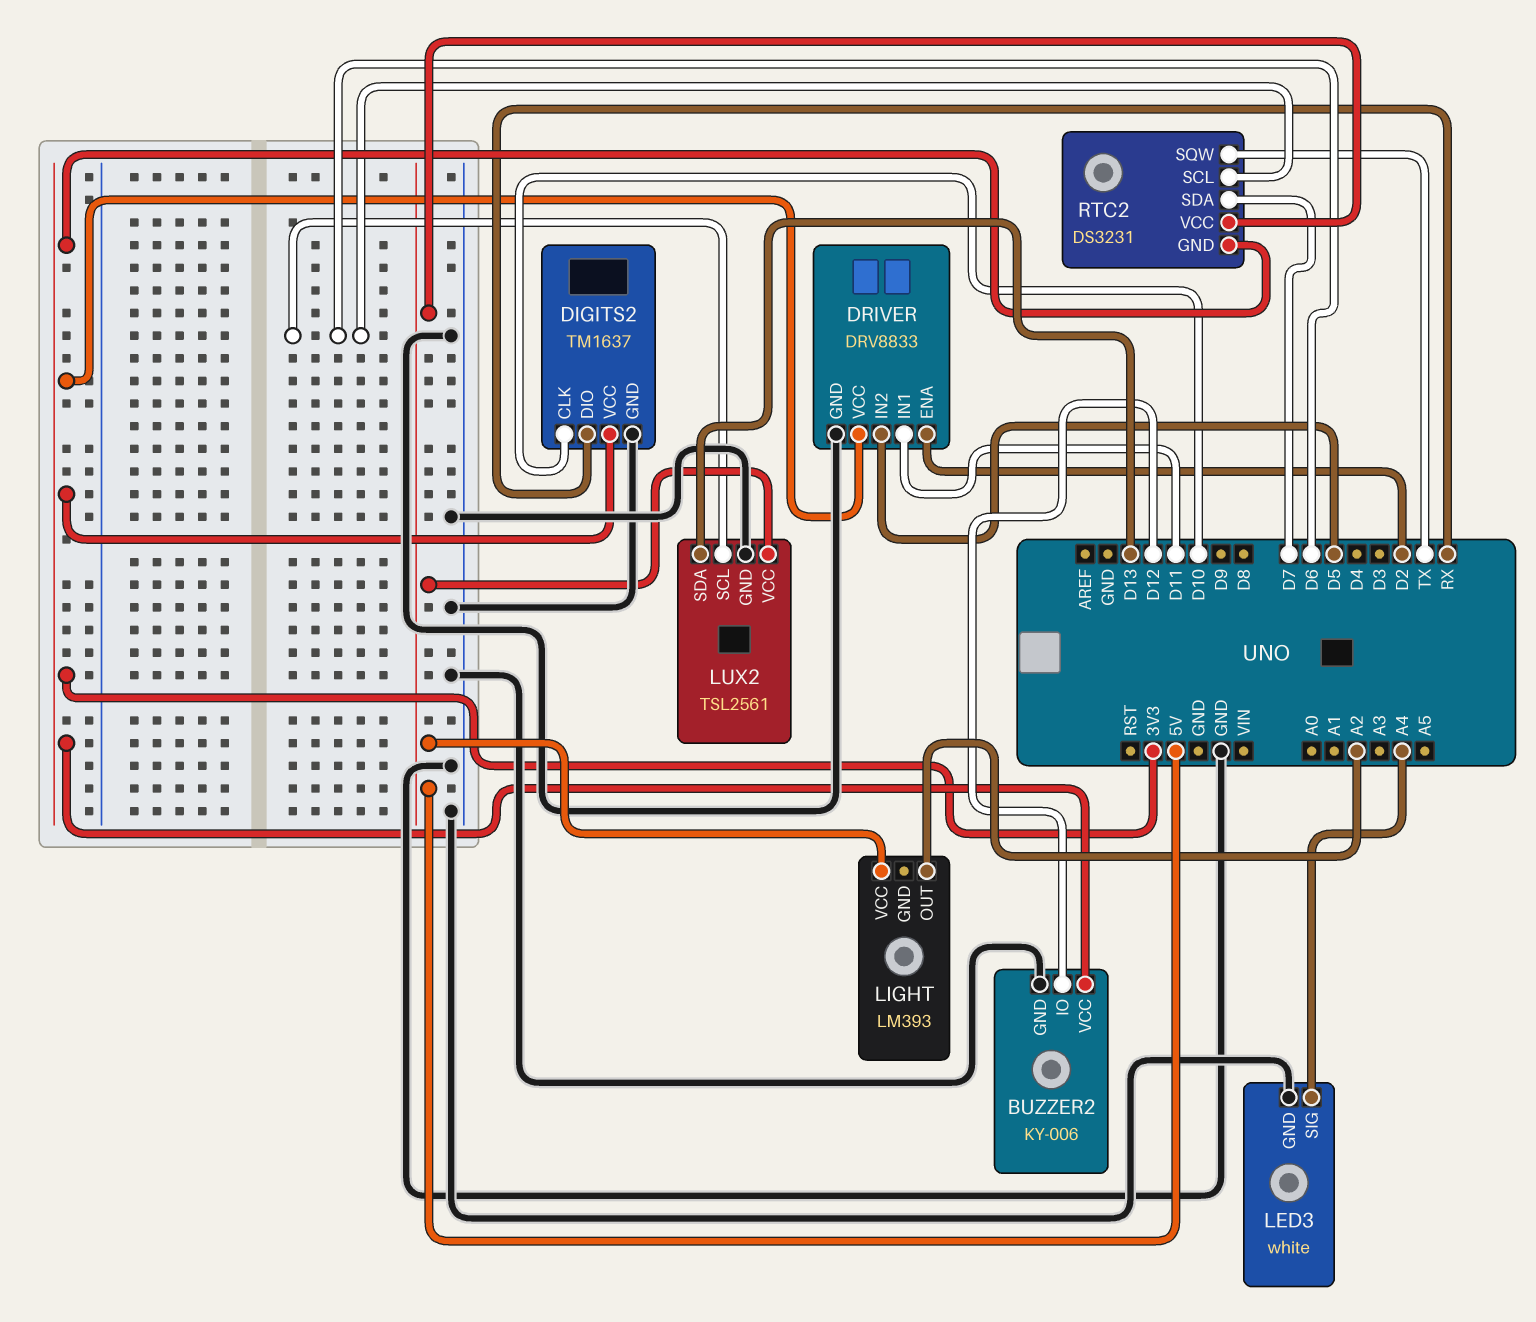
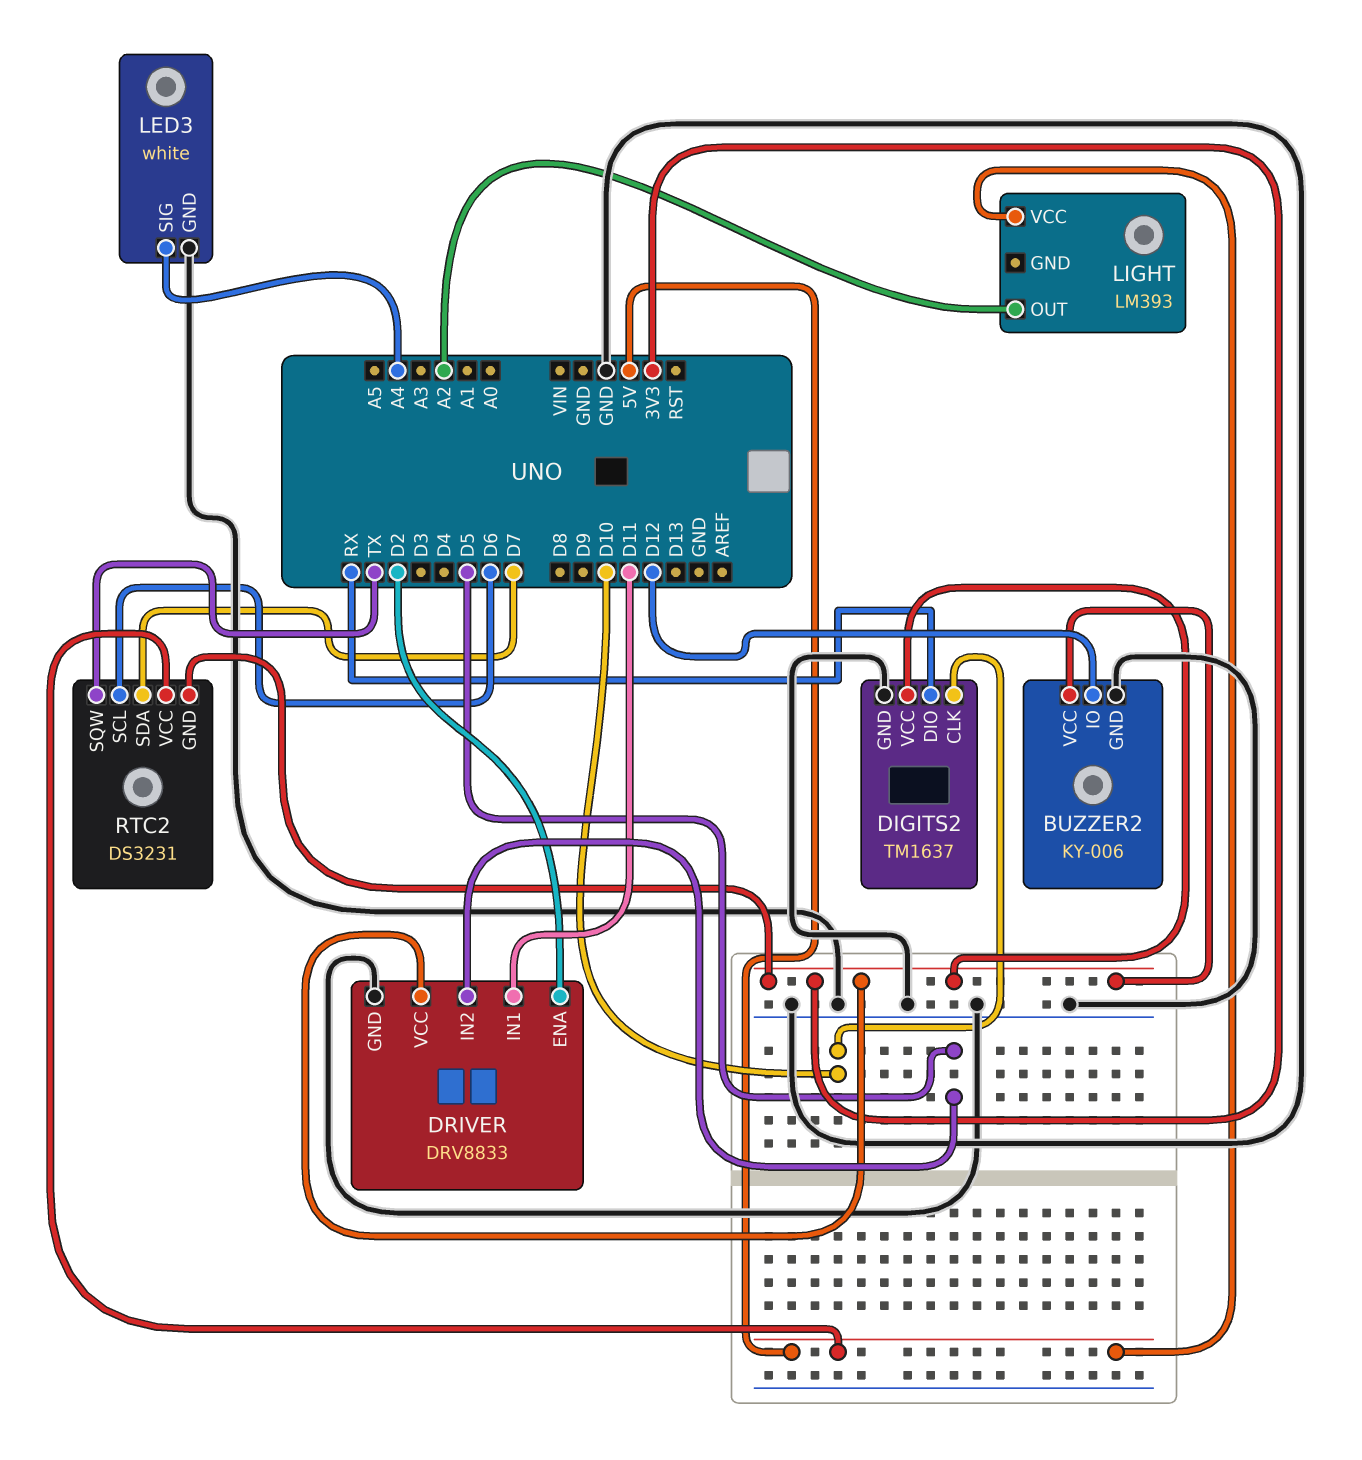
LUX2: TSL2561 -> none
LUX2 pin GND: GND -> none
LUX2 pin SCL: D6 -> none
LUX2 pin SDA: D13 -> none
LUX2 pin VCC: 5V -> none

